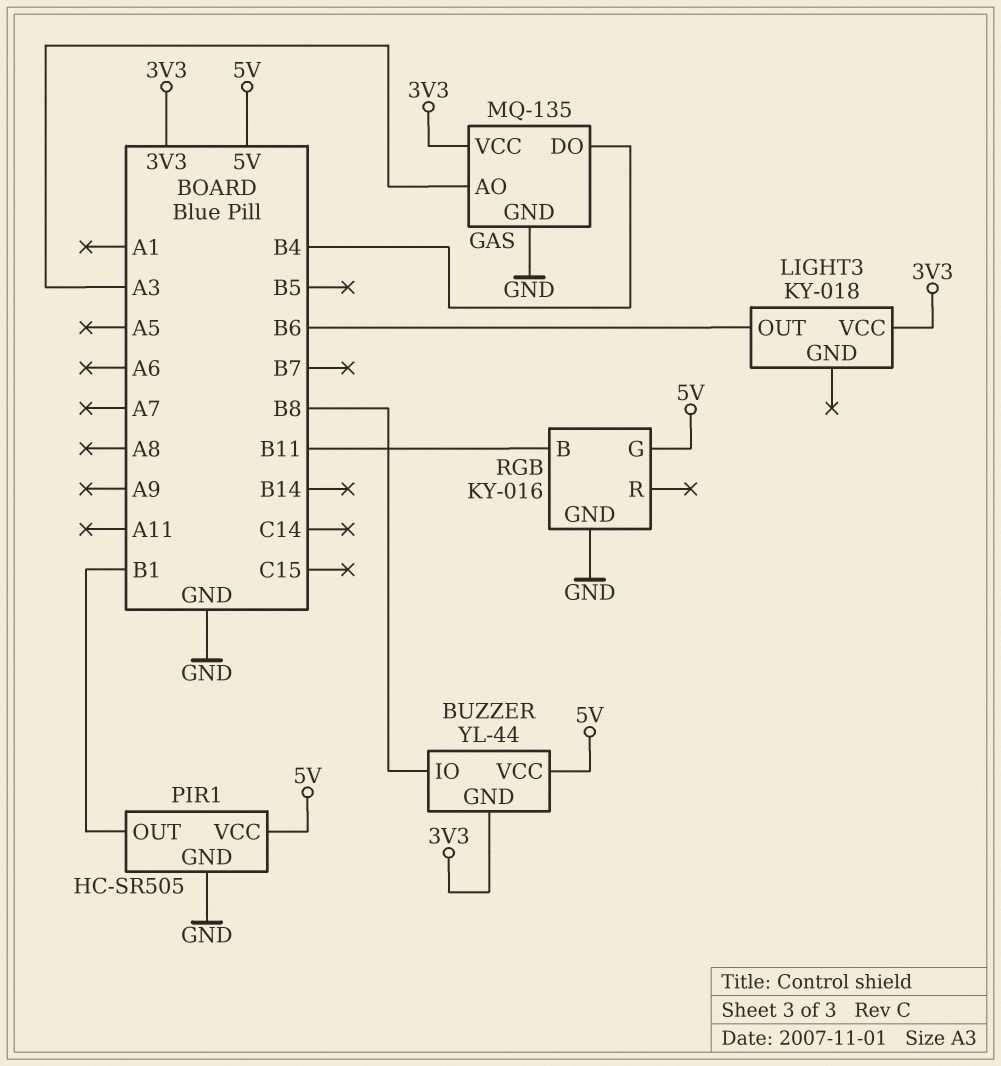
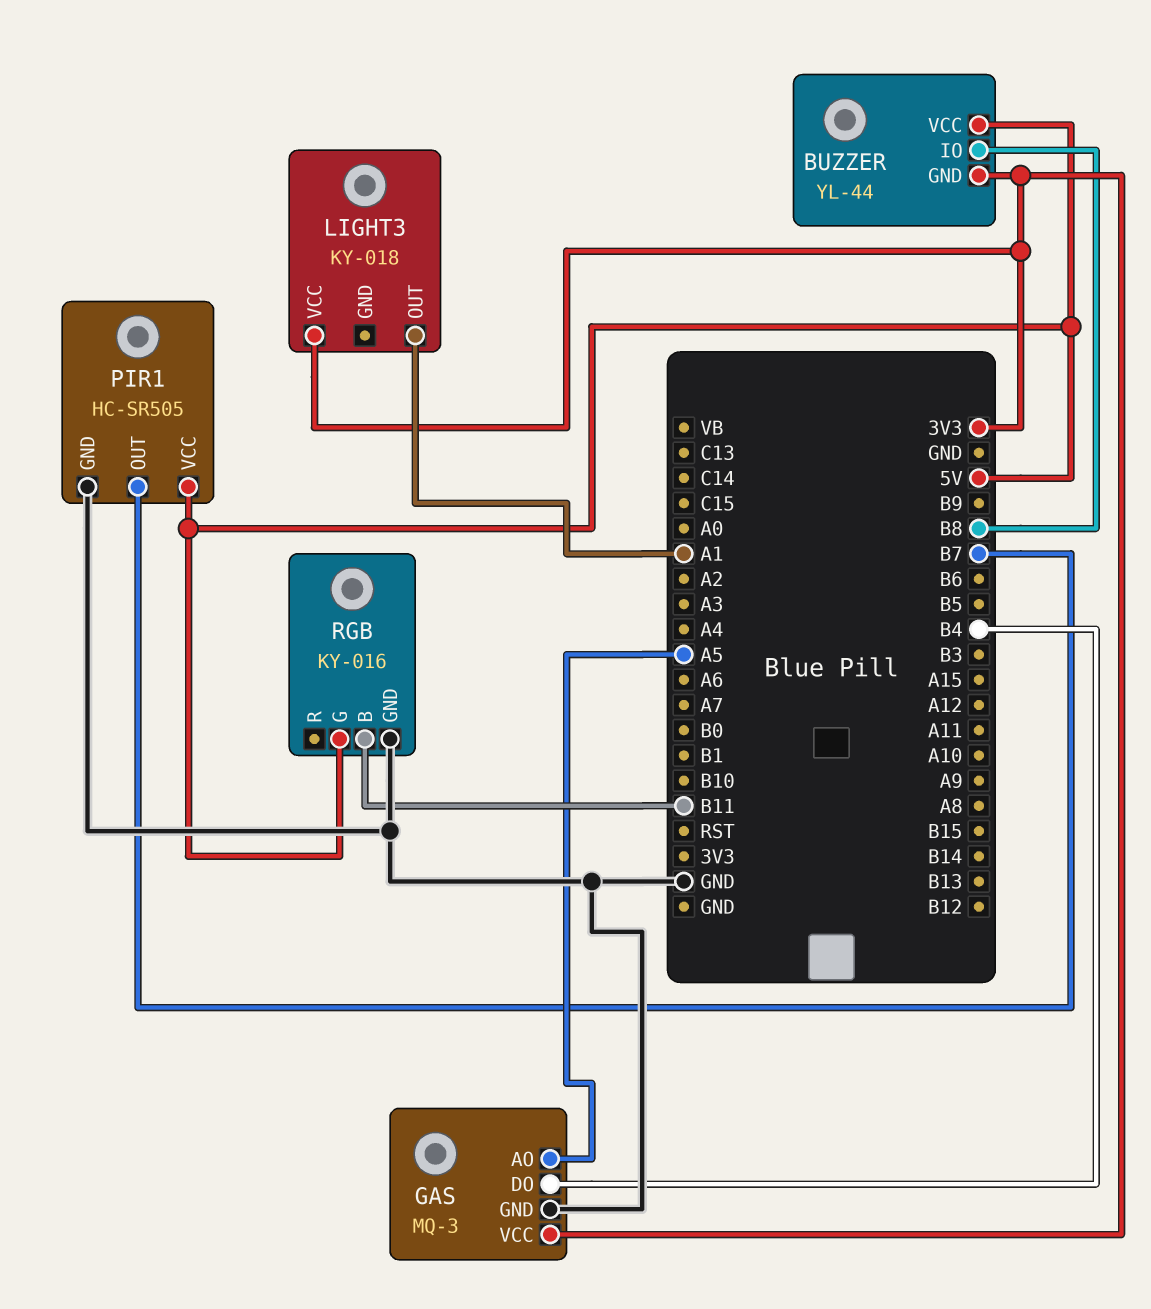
GAS: MQ-135 -> MQ-3
GAS pin AO: A3 -> A5
LIGHT3 pin OUT: B6 -> A1
PIR1 pin OUT: B1 -> B7

